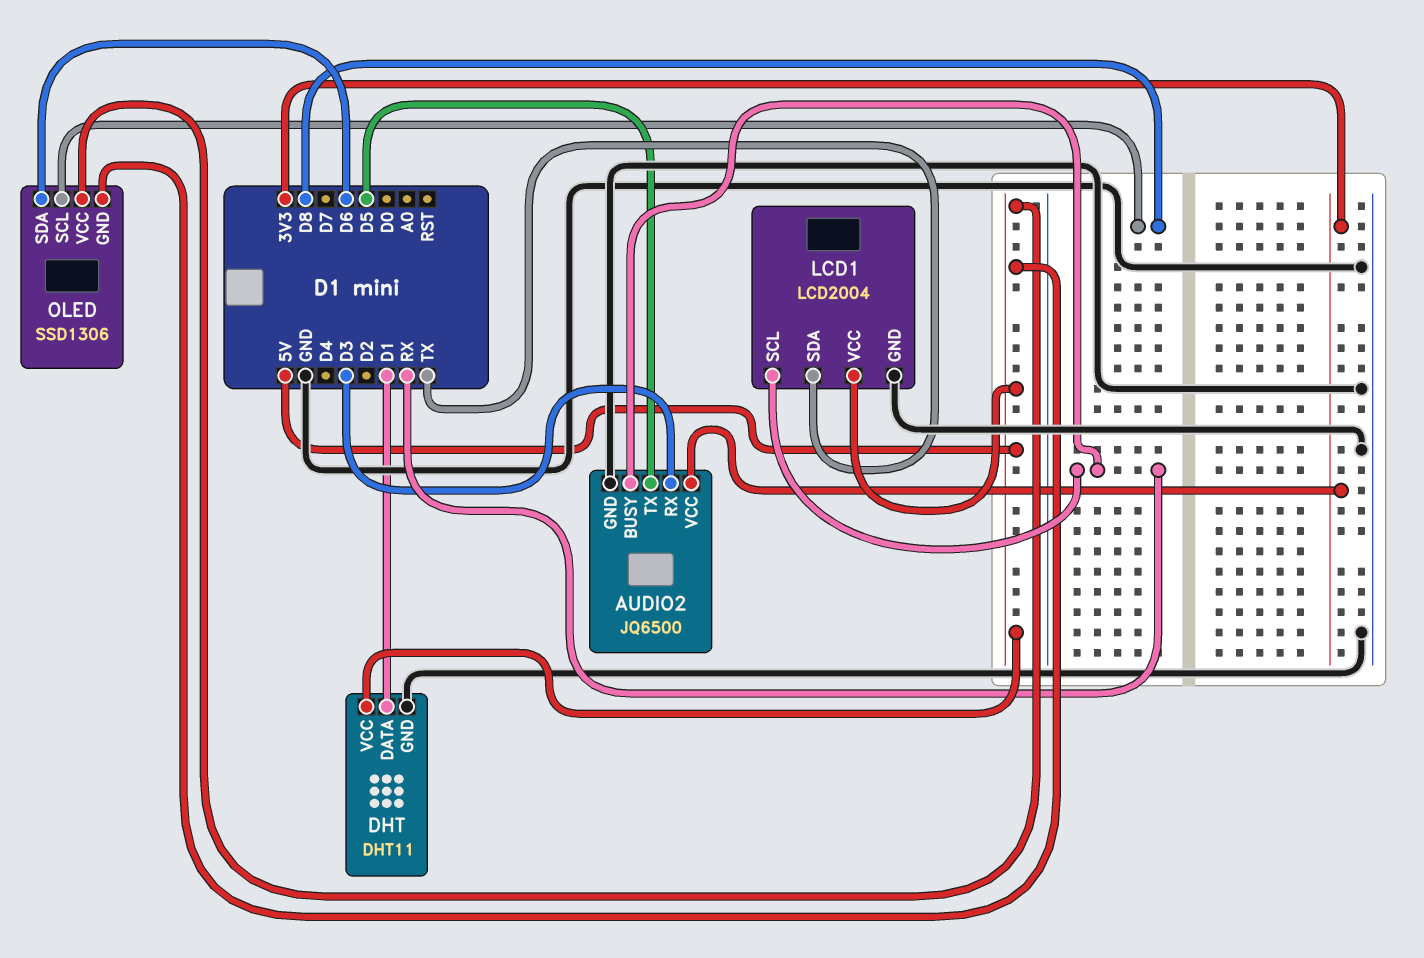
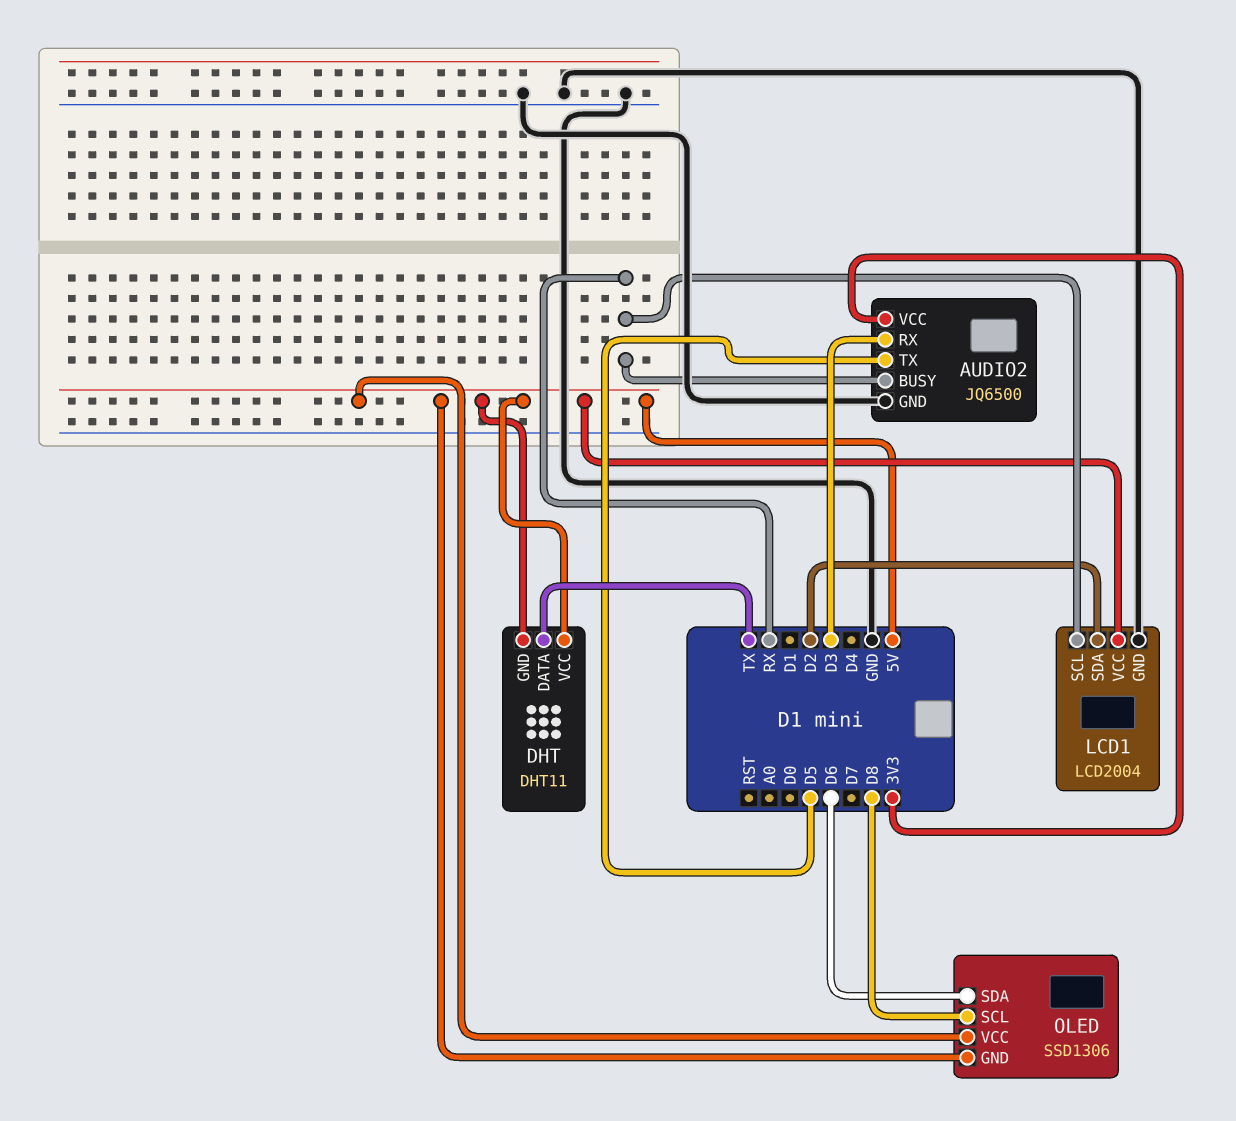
DHT pin DATA: D1 -> TX
DHT pin GND: GND -> 5V
LCD1 pin SDA: TX -> D2

